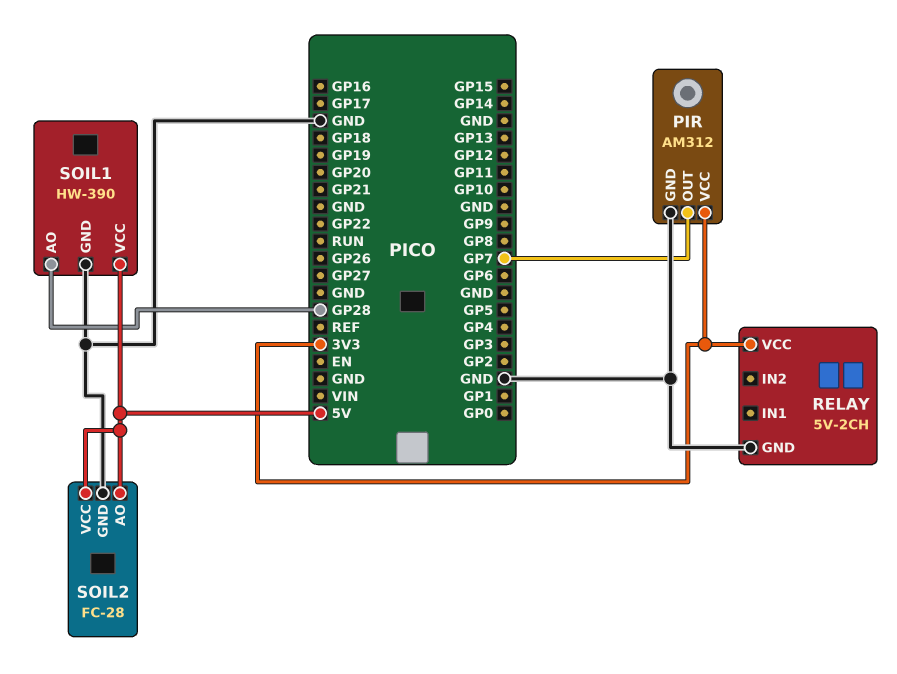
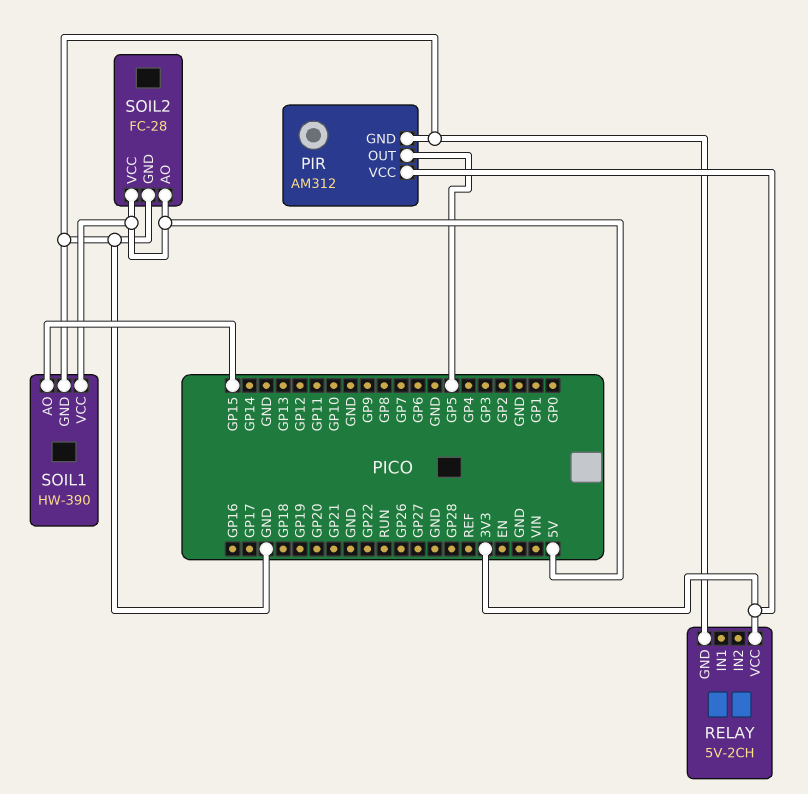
PIR pin OUT: GP7 -> GP5
SOIL1 pin AO: GP28 -> GP15

